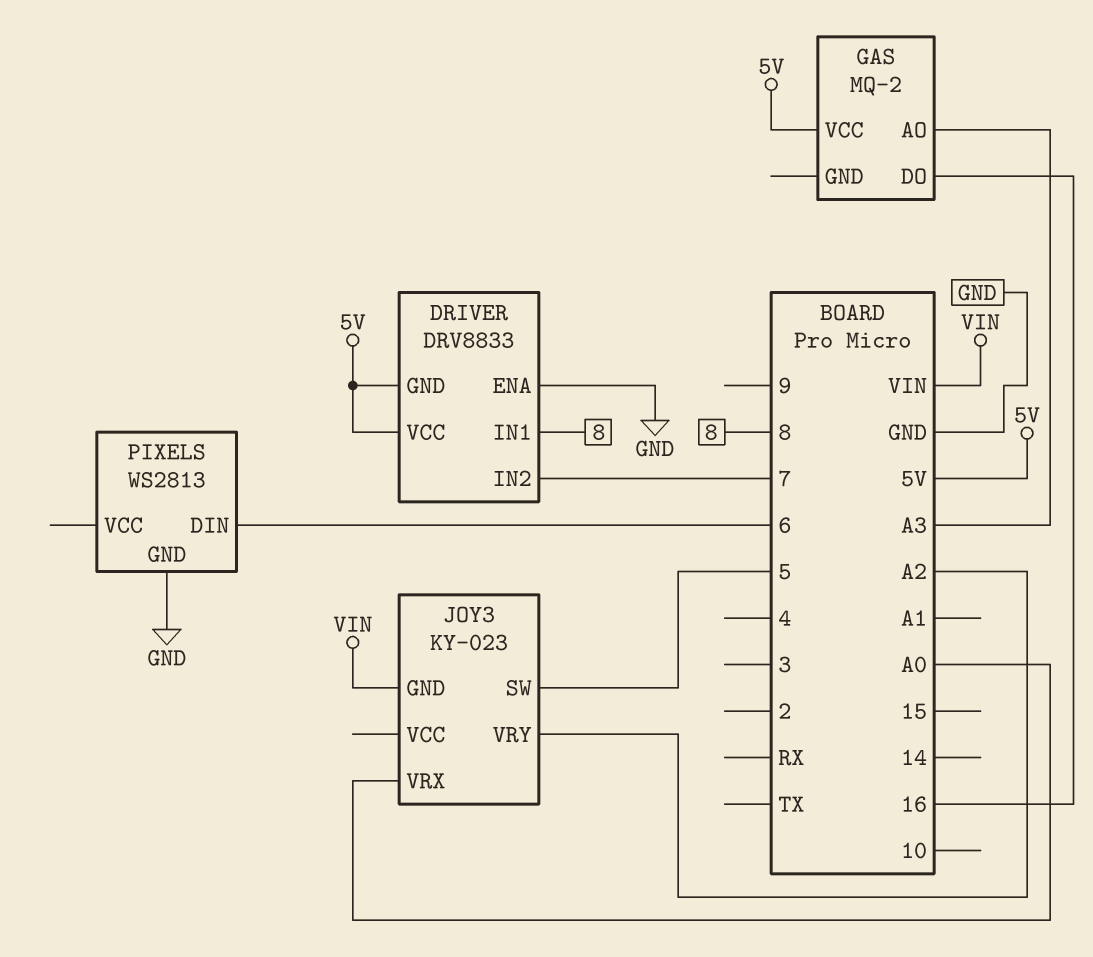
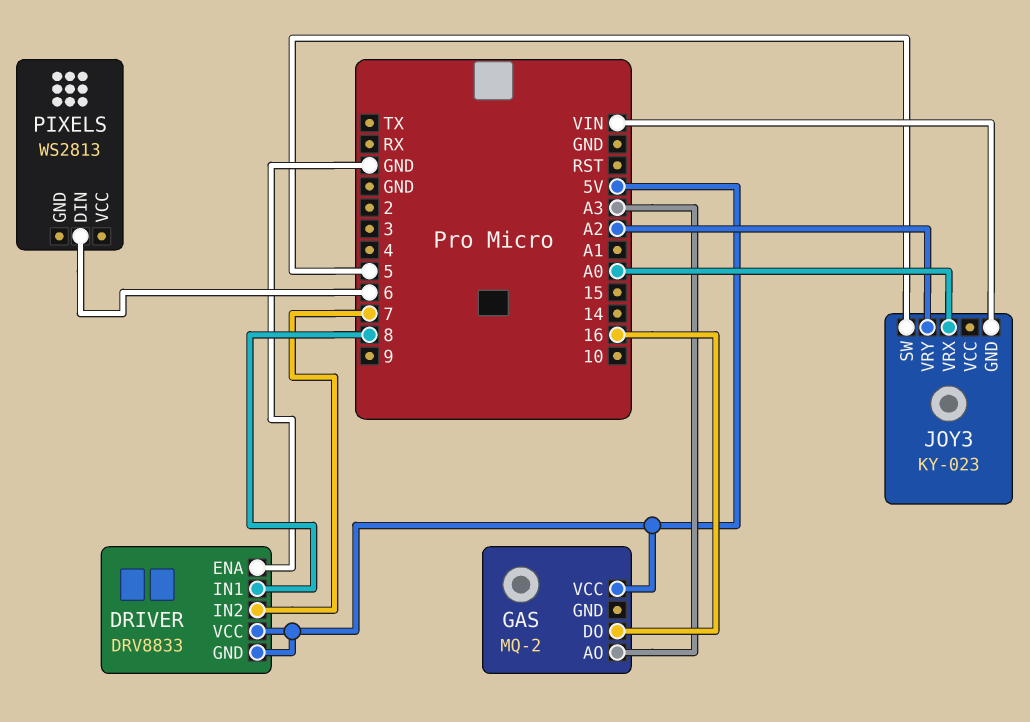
PIXELS pin GND: GND -> none

